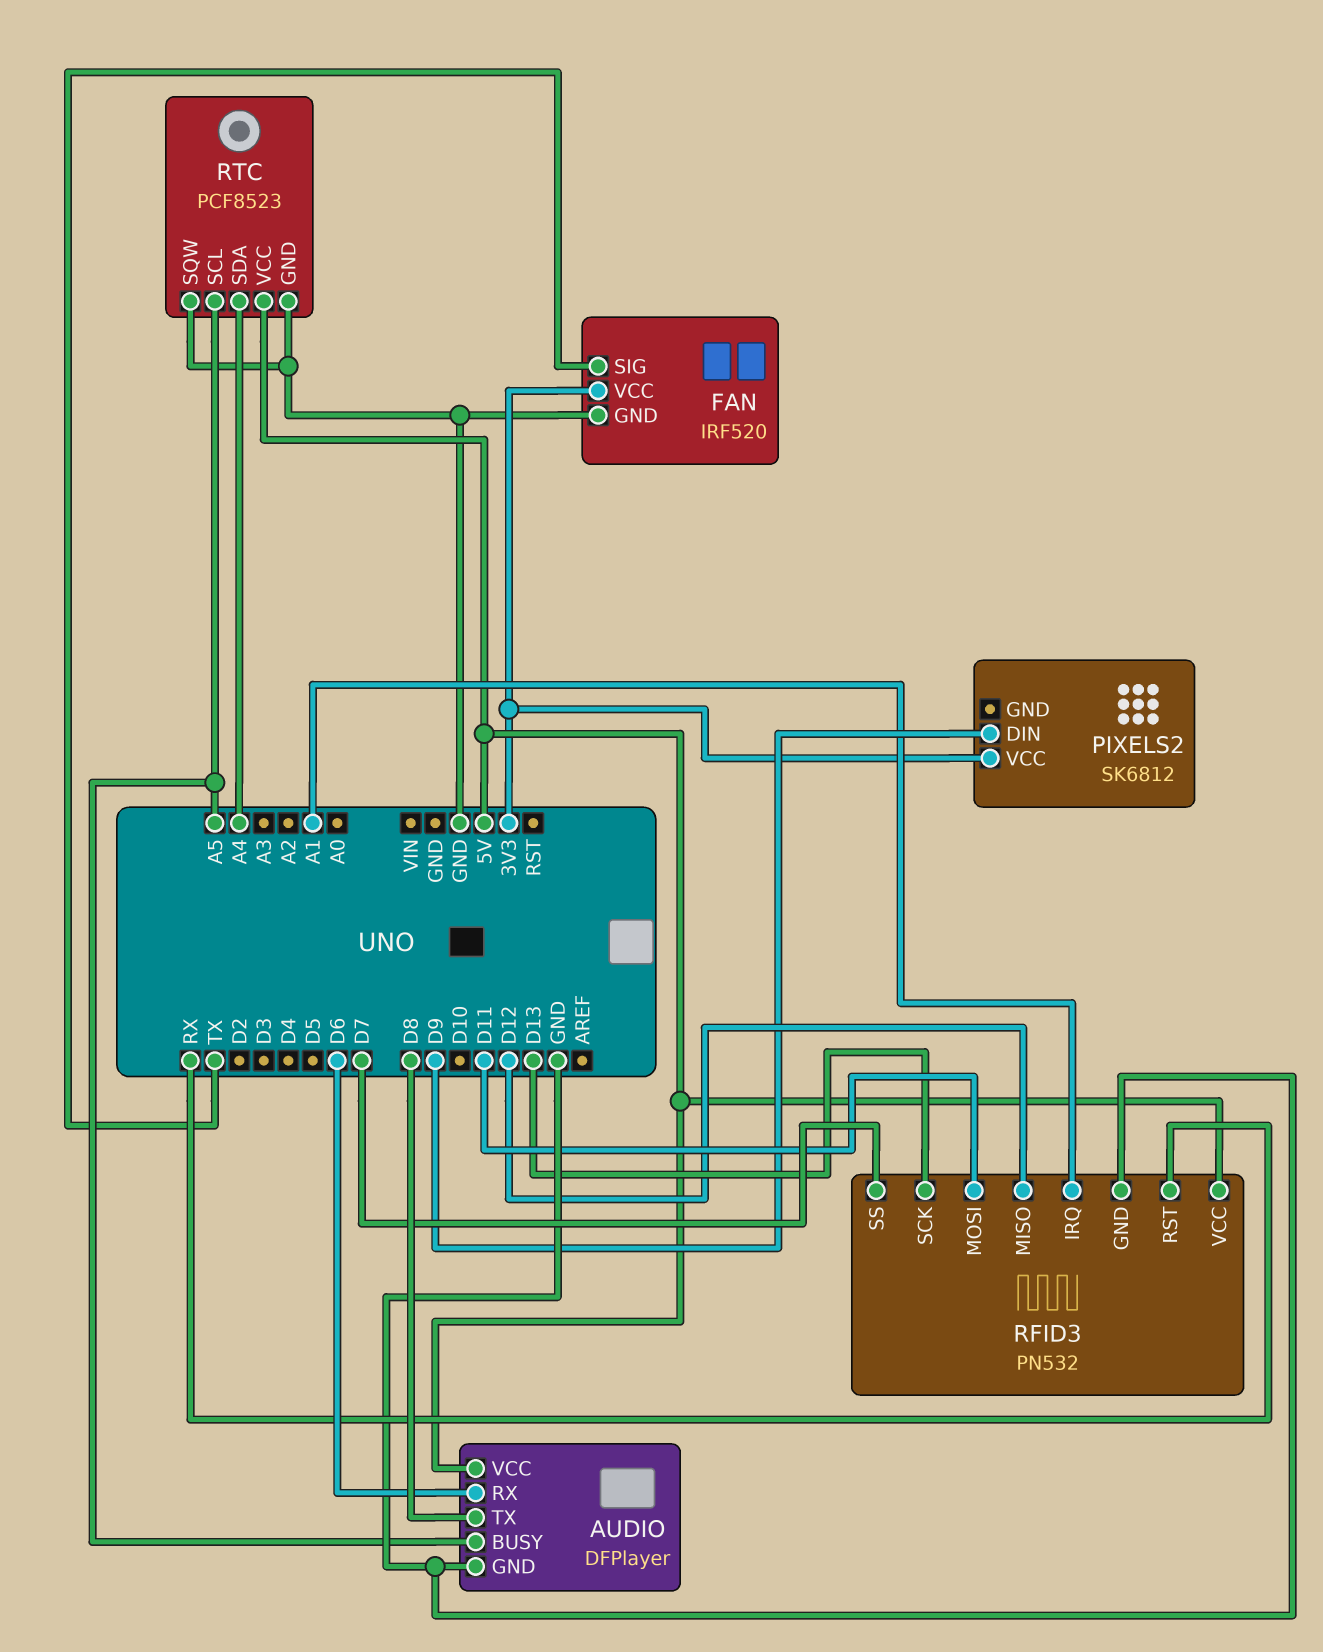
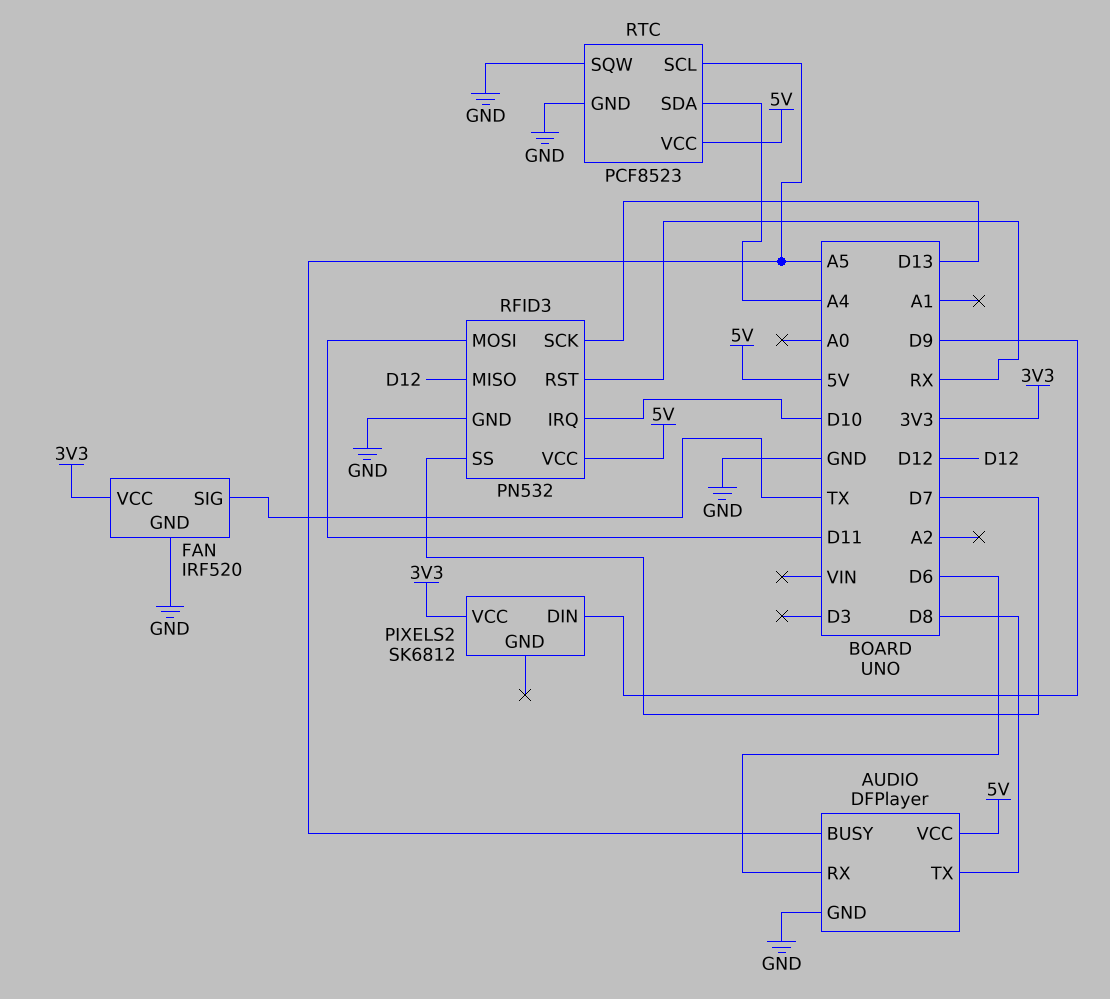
RFID3 pin IRQ: A1 -> D10

